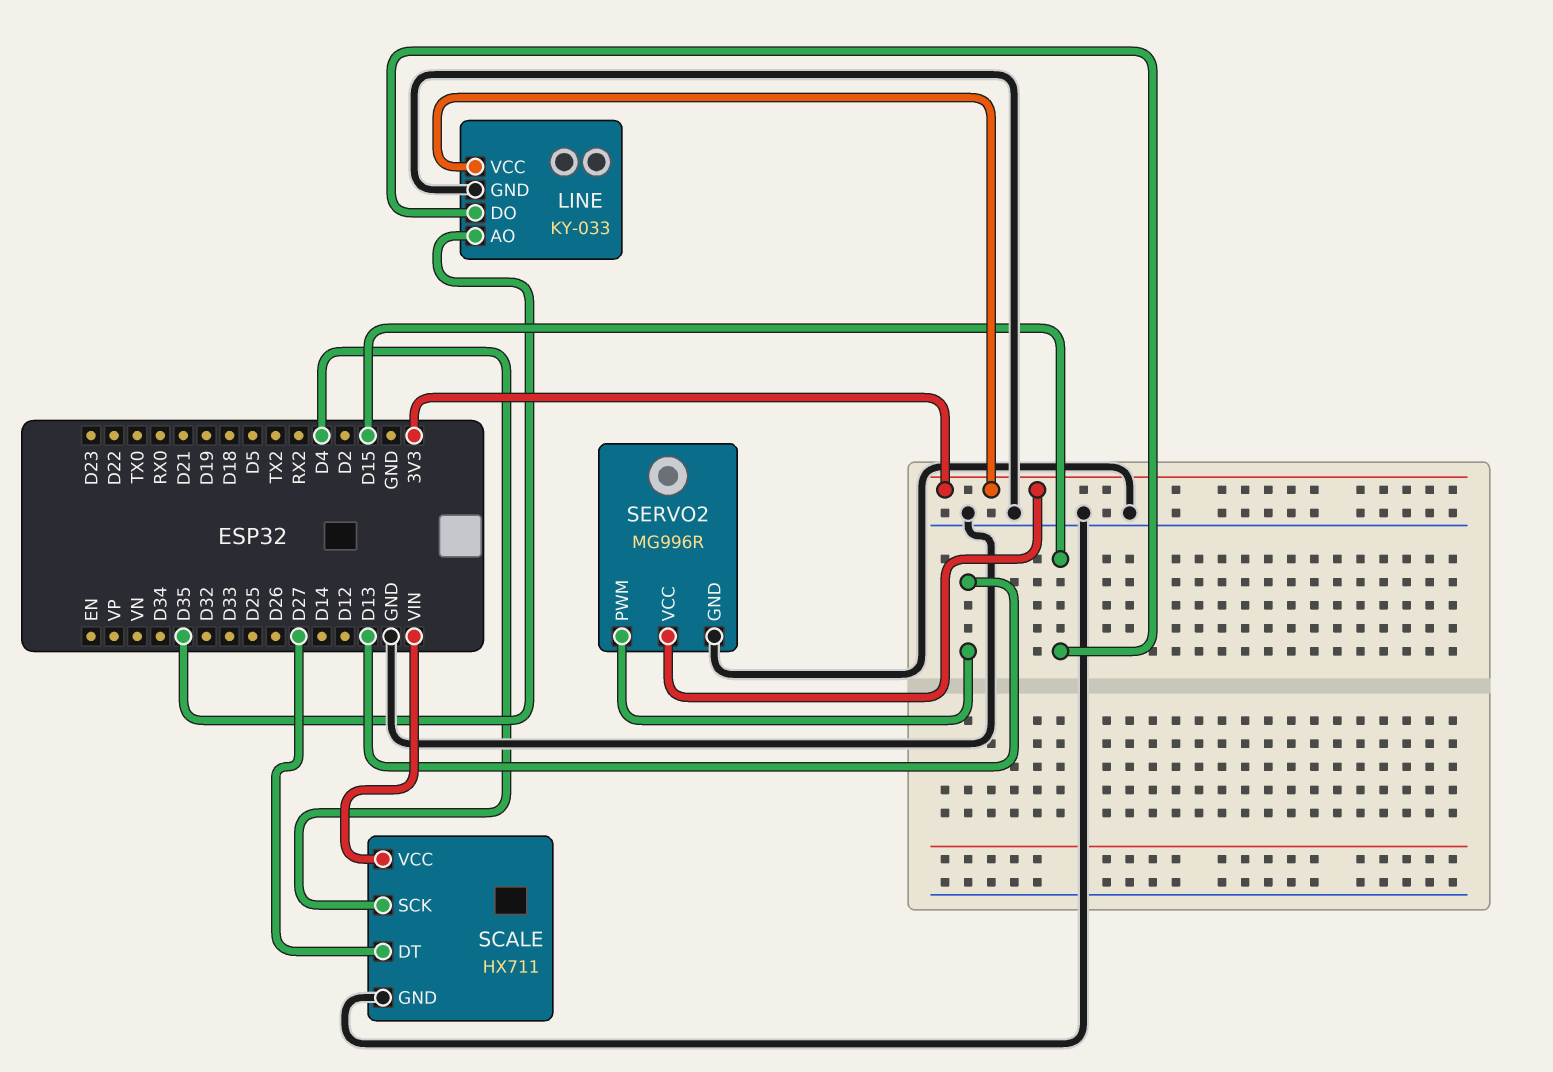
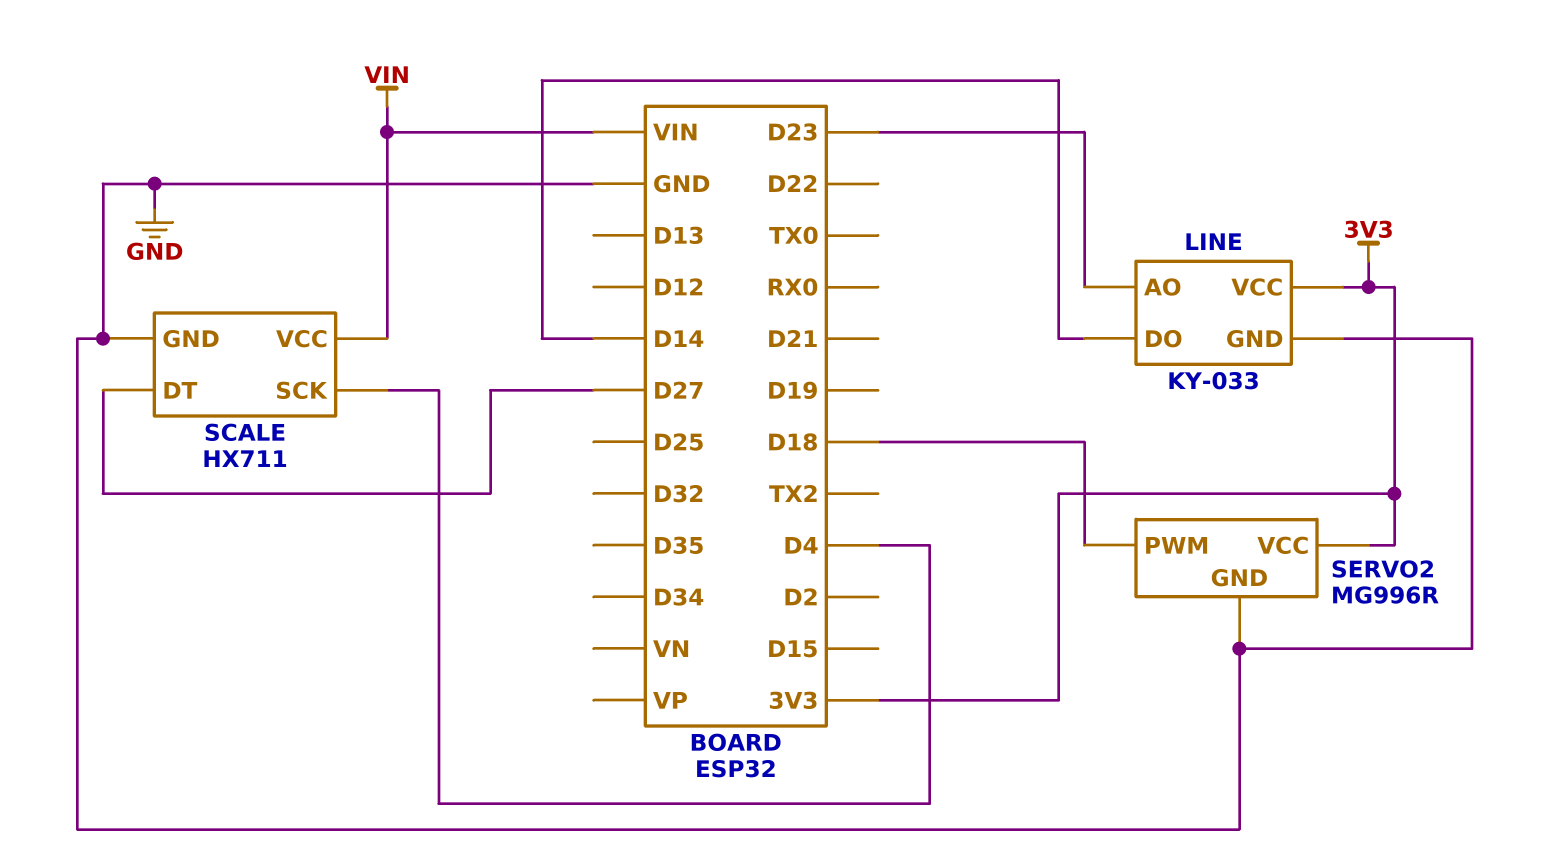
LINE pin AO: D35 -> D23
LINE pin DO: D15 -> D14
SERVO2 pin PWM: D13 -> D18

